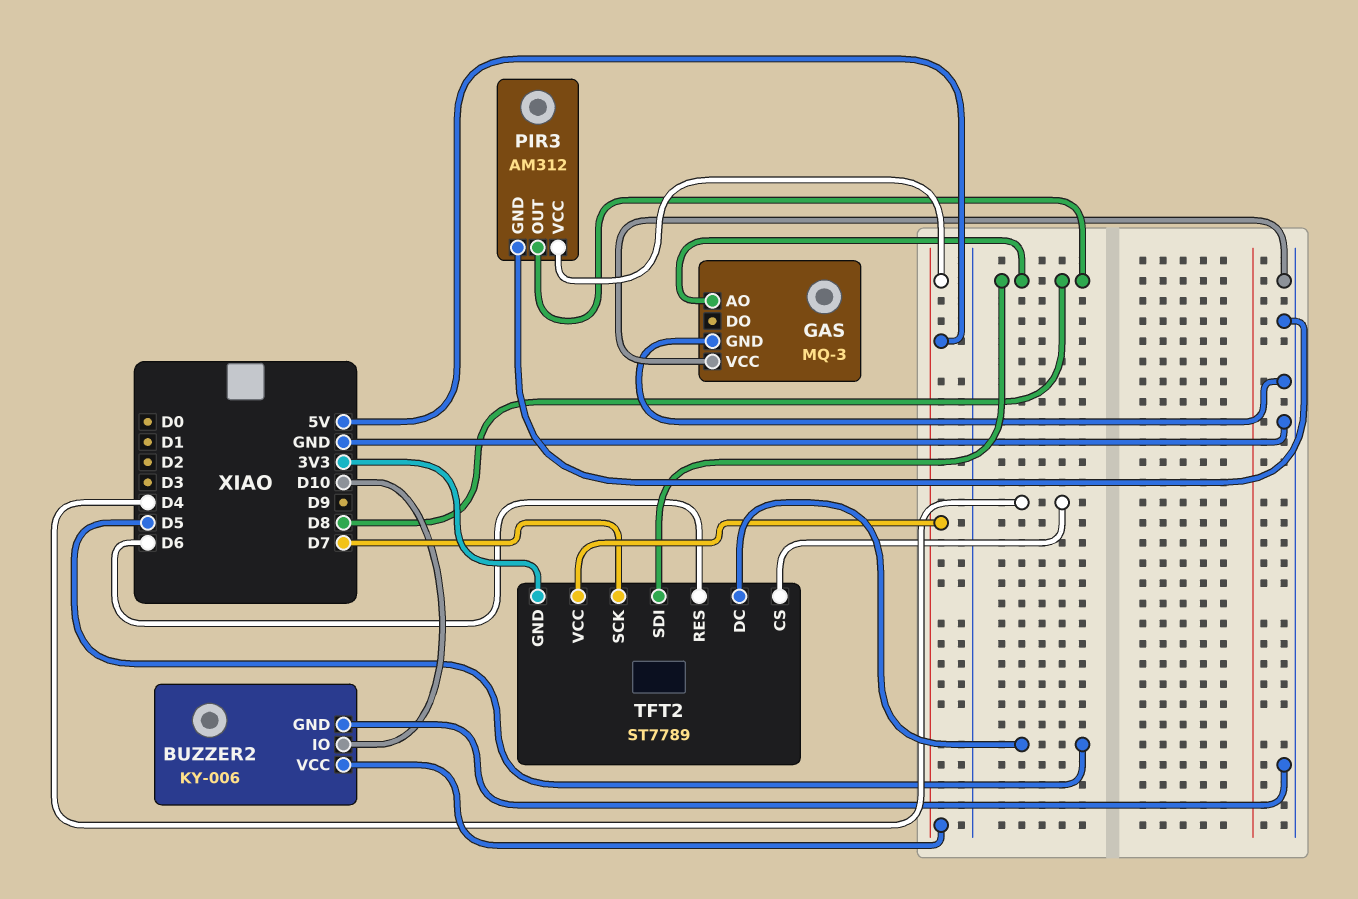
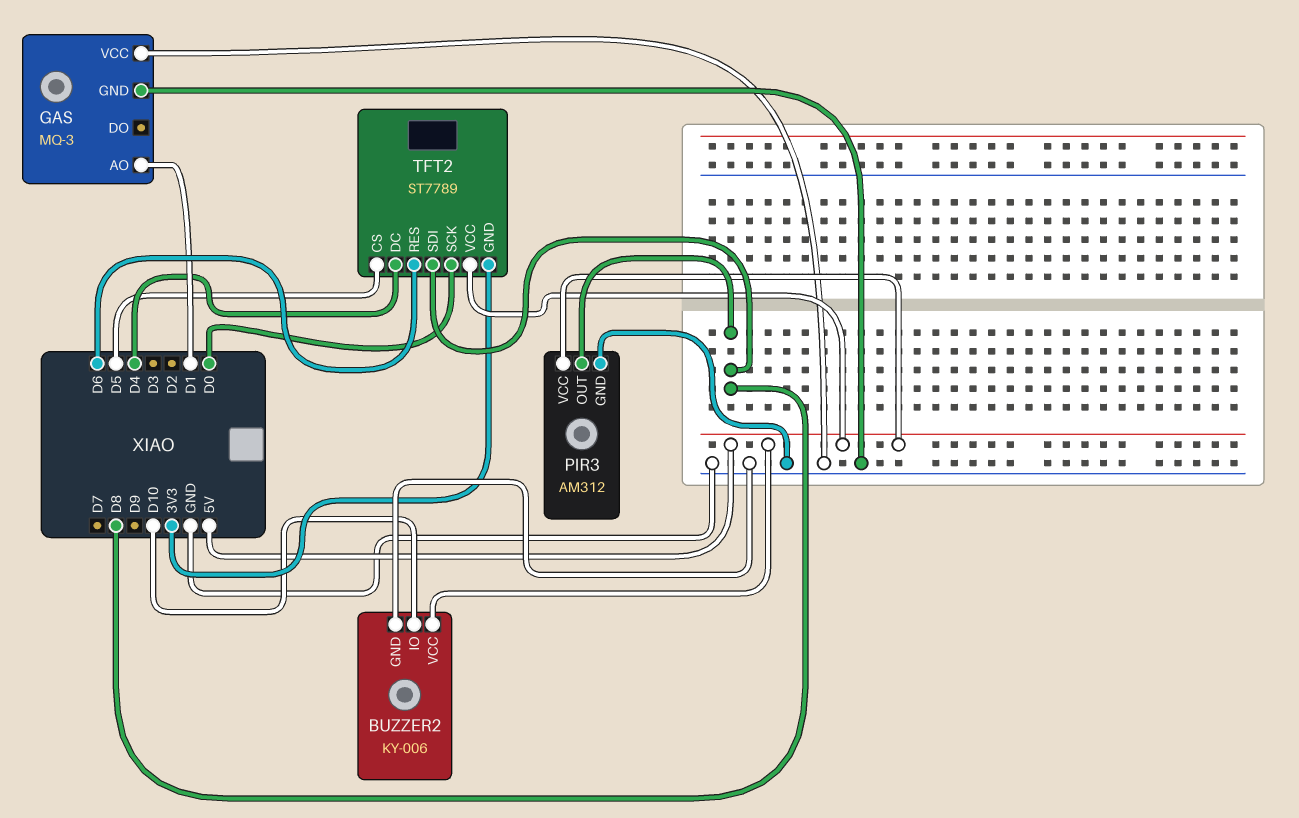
GAS pin AO: D8 -> D1
TFT2 pin CS: D4 -> D5
TFT2 pin DC: D5 -> D4
TFT2 pin SCK: D7 -> D0

